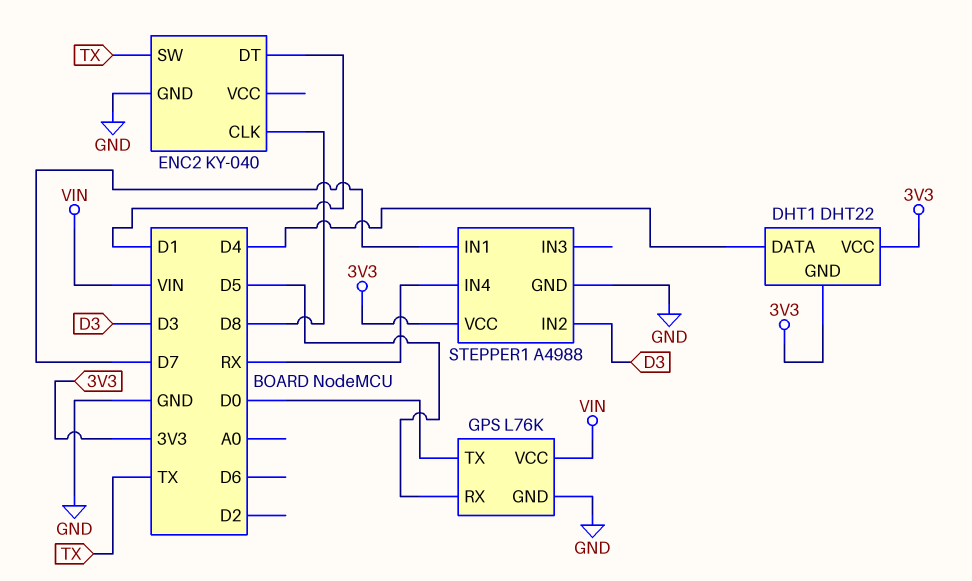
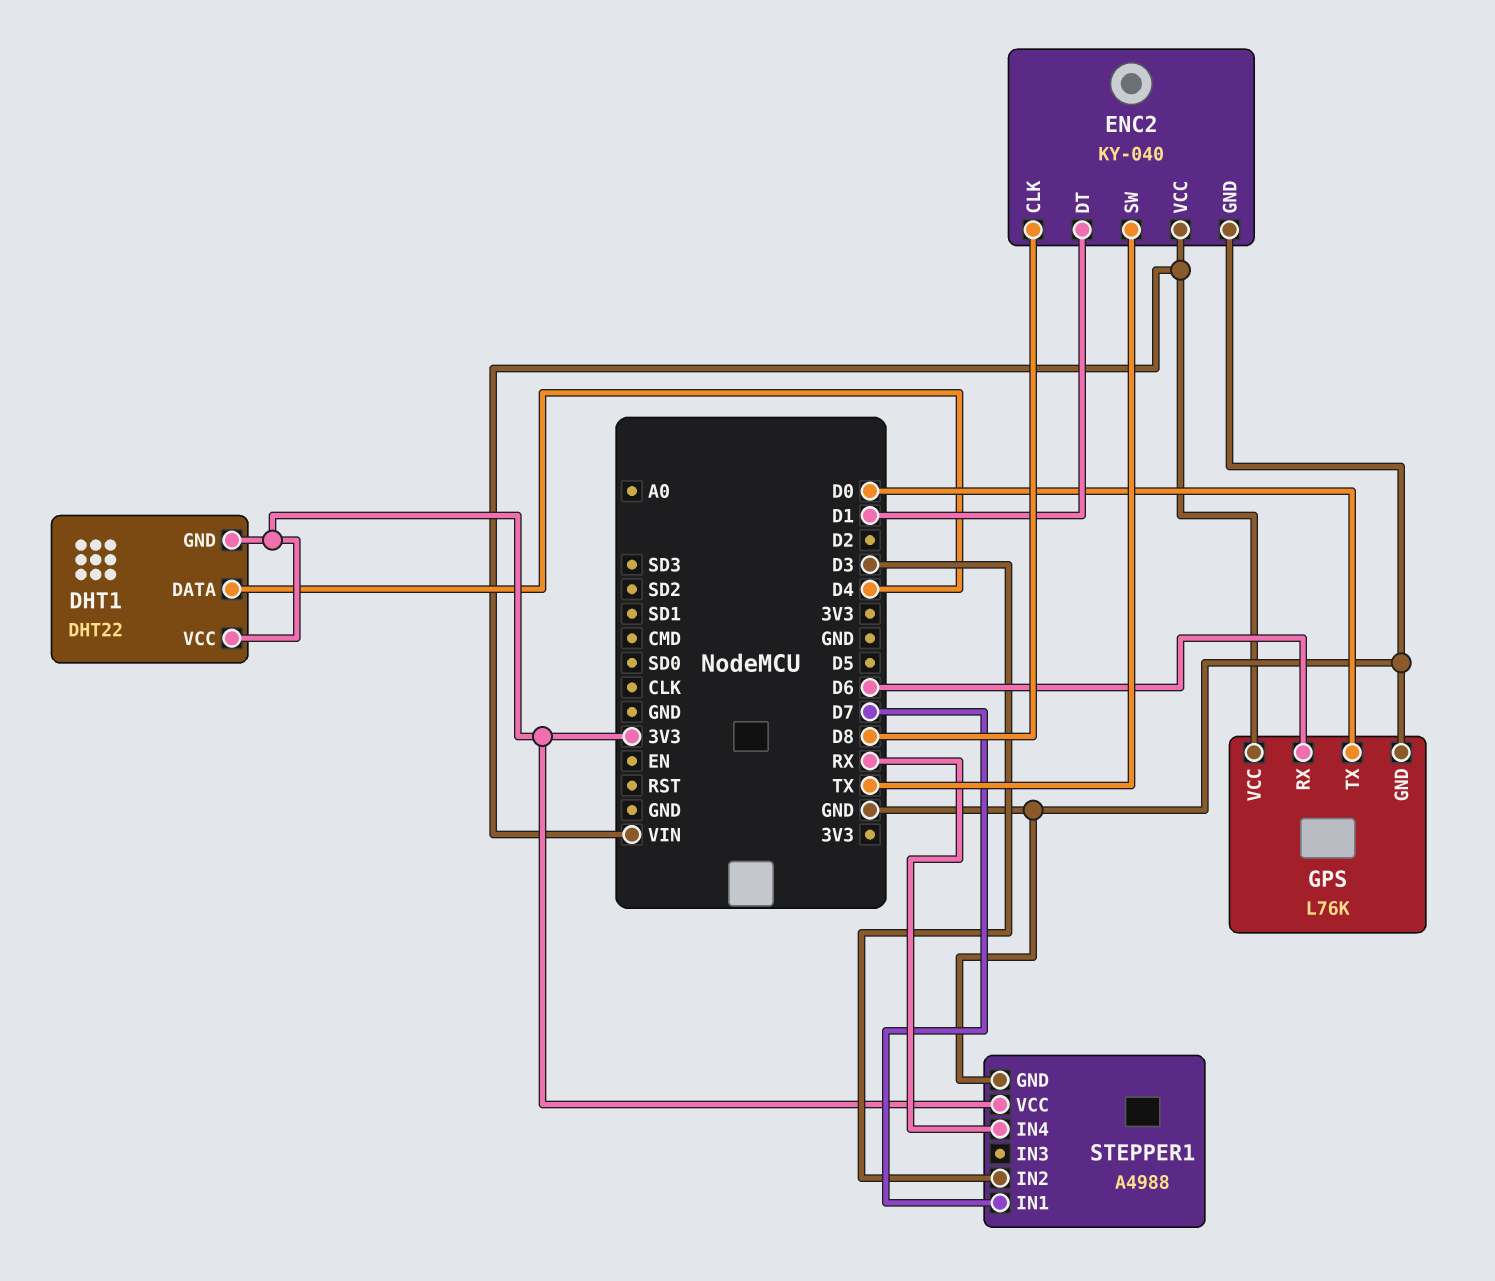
ENC2 pin VCC: none -> VIN
GPS pin RX: D5 -> D6

